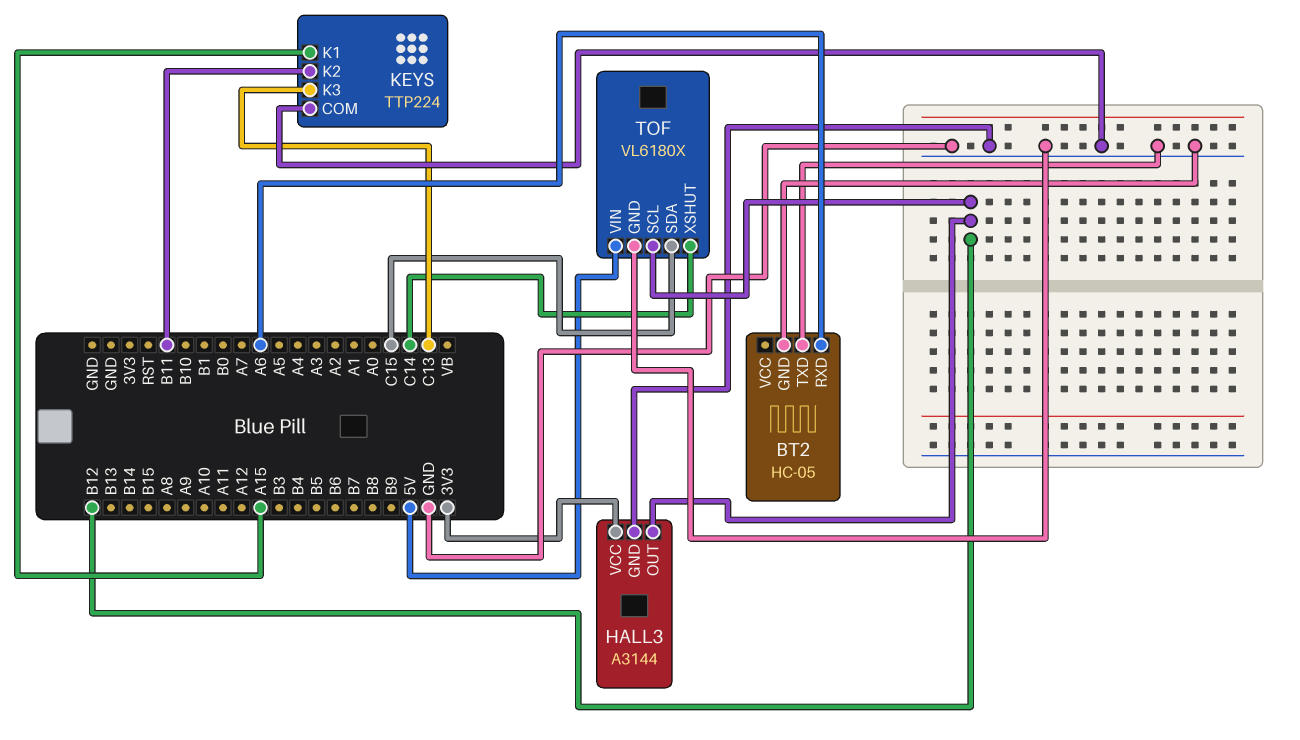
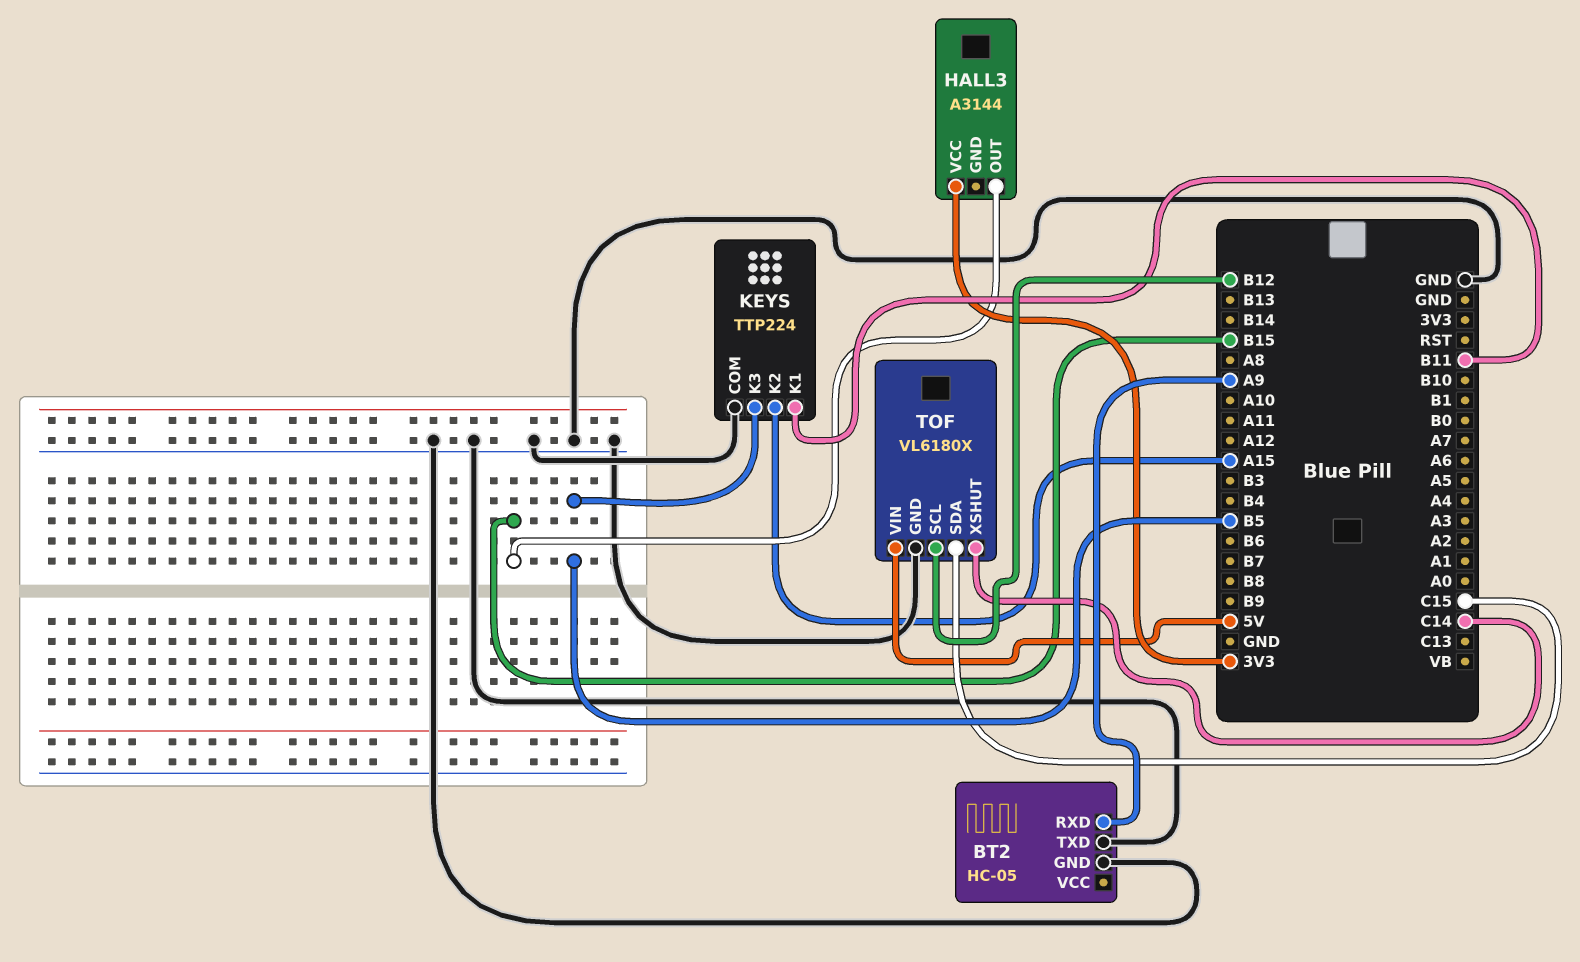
BT2 pin RXD: A6 -> A9
HALL3 pin GND: GND -> none
HALL3 pin OUT: B12 -> B15
KEYS pin K1: A15 -> B11
KEYS pin K2: B11 -> A15
KEYS pin K3: C13 -> B5

